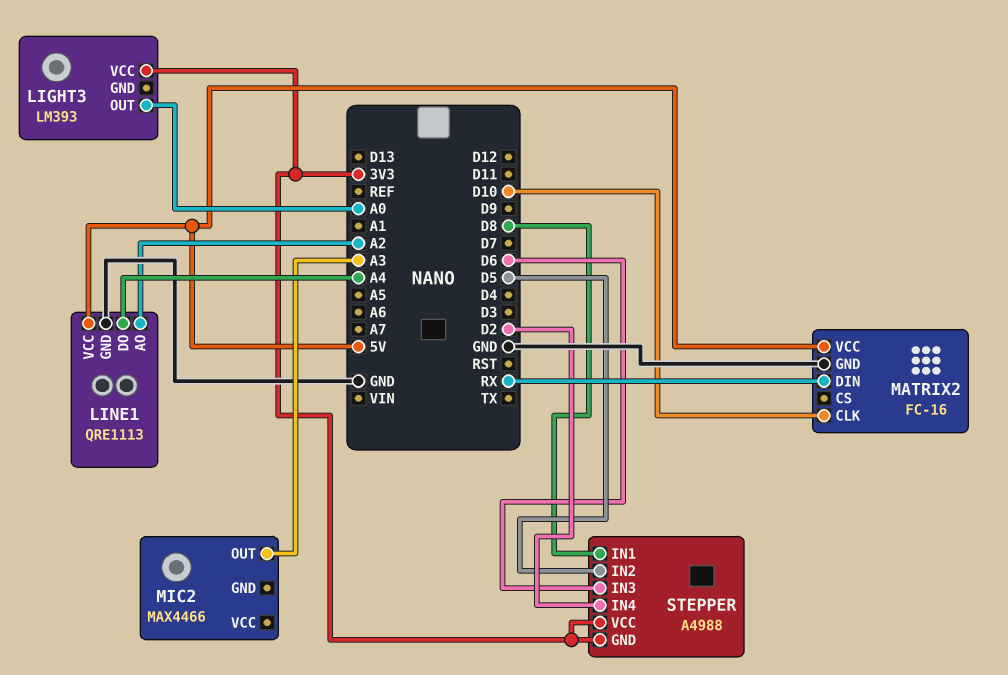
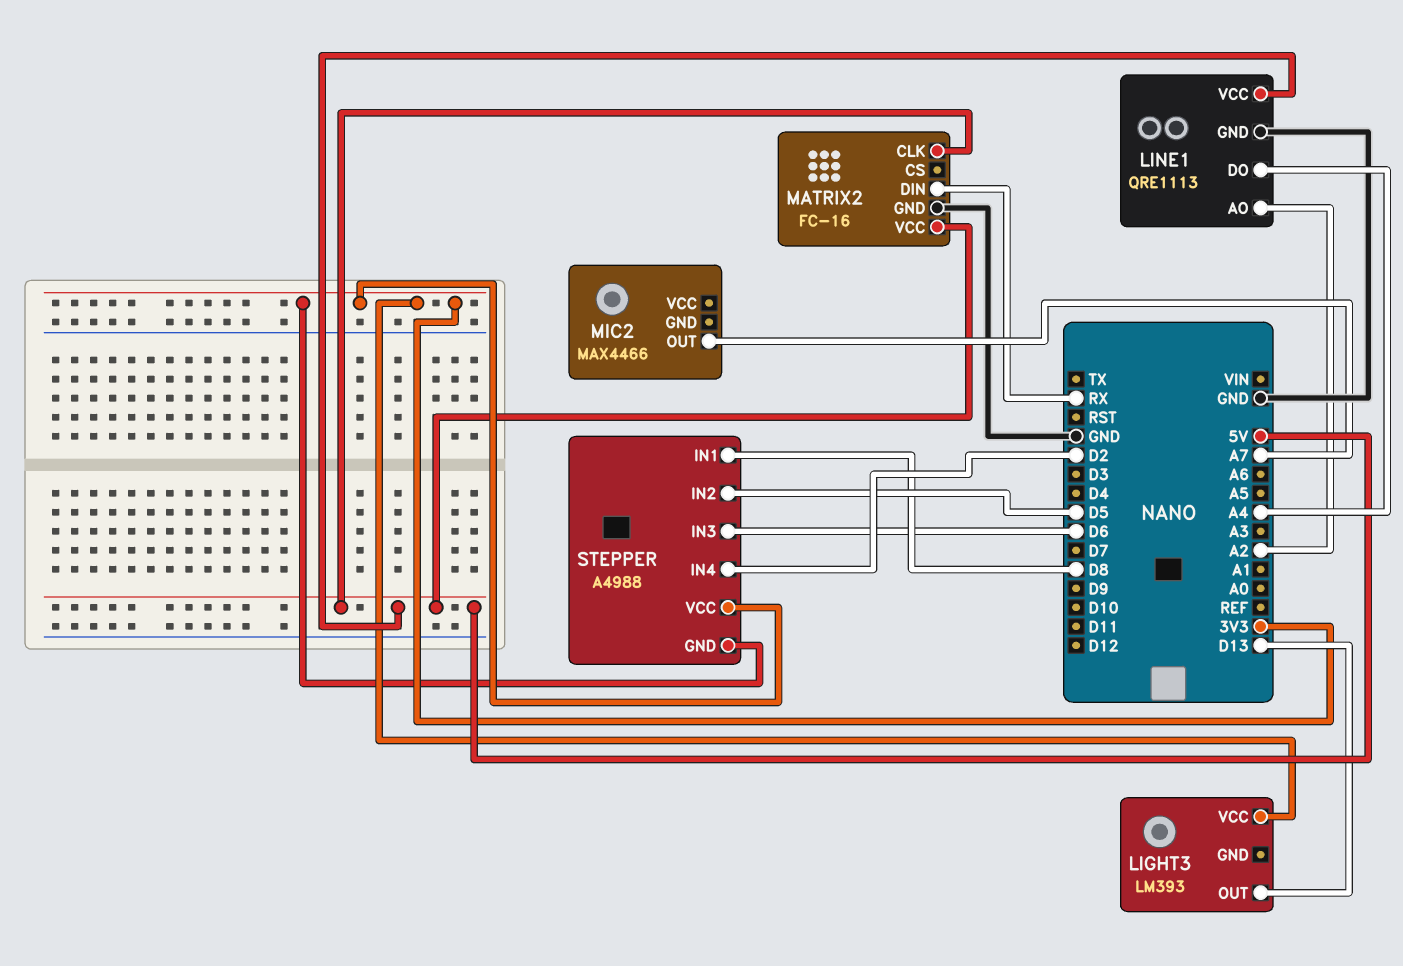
LIGHT3 pin OUT: A0 -> D13
MATRIX2 pin CLK: D10 -> 5V
MIC2 pin OUT: A3 -> A7

